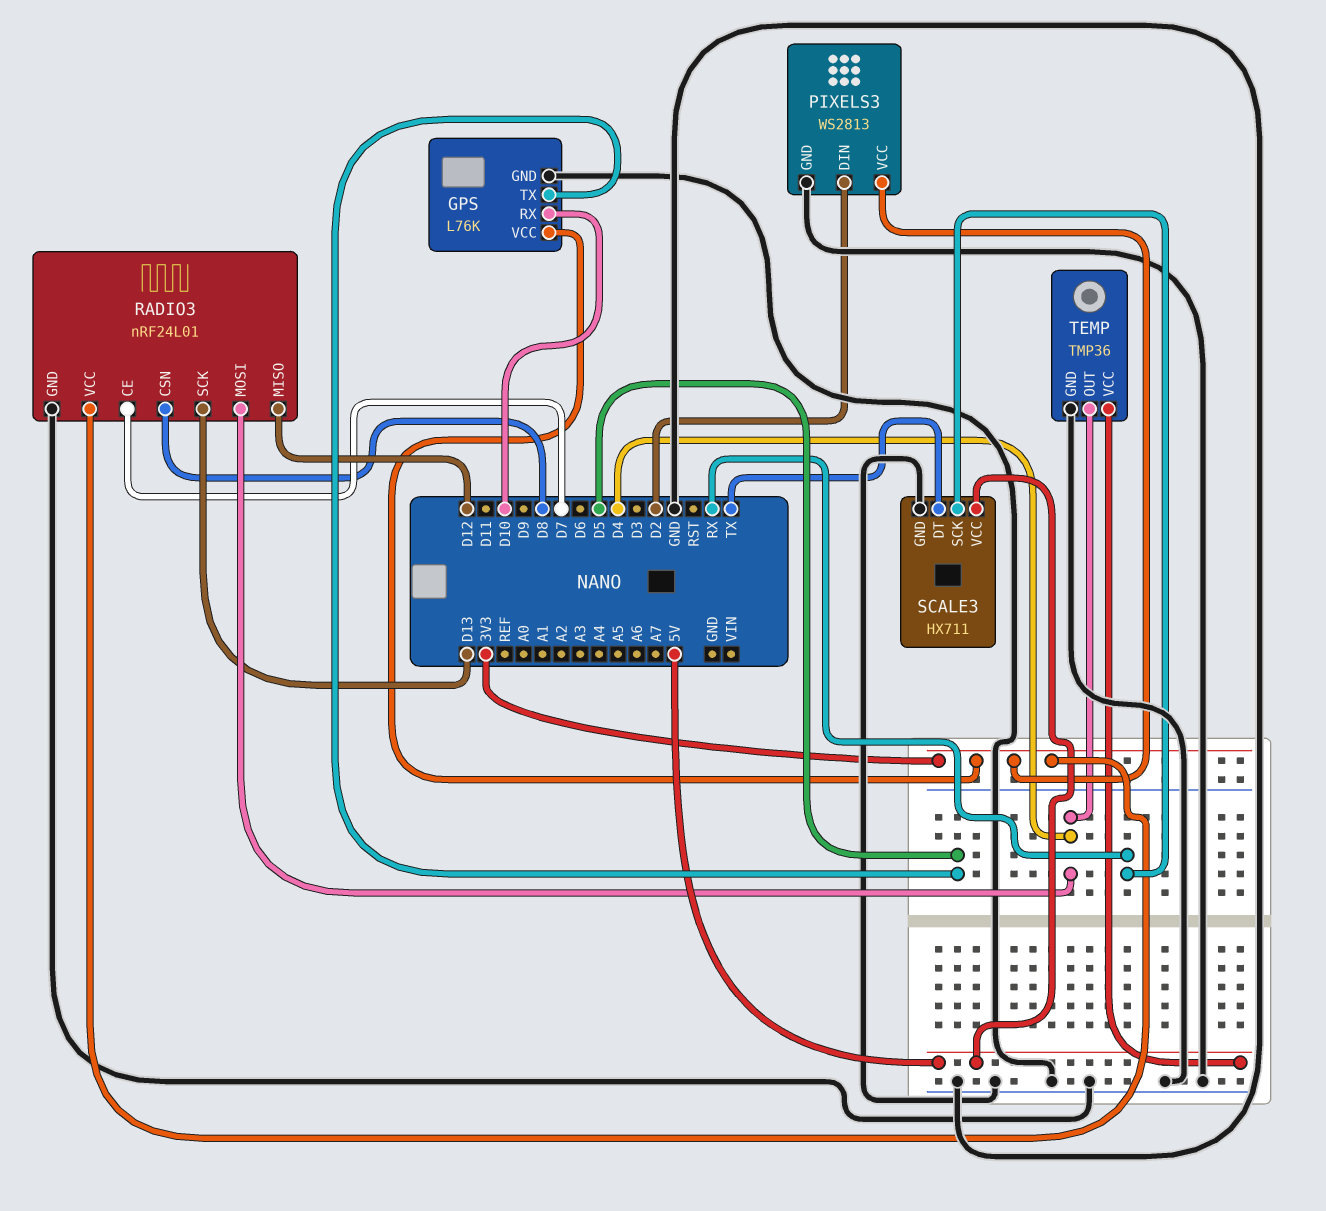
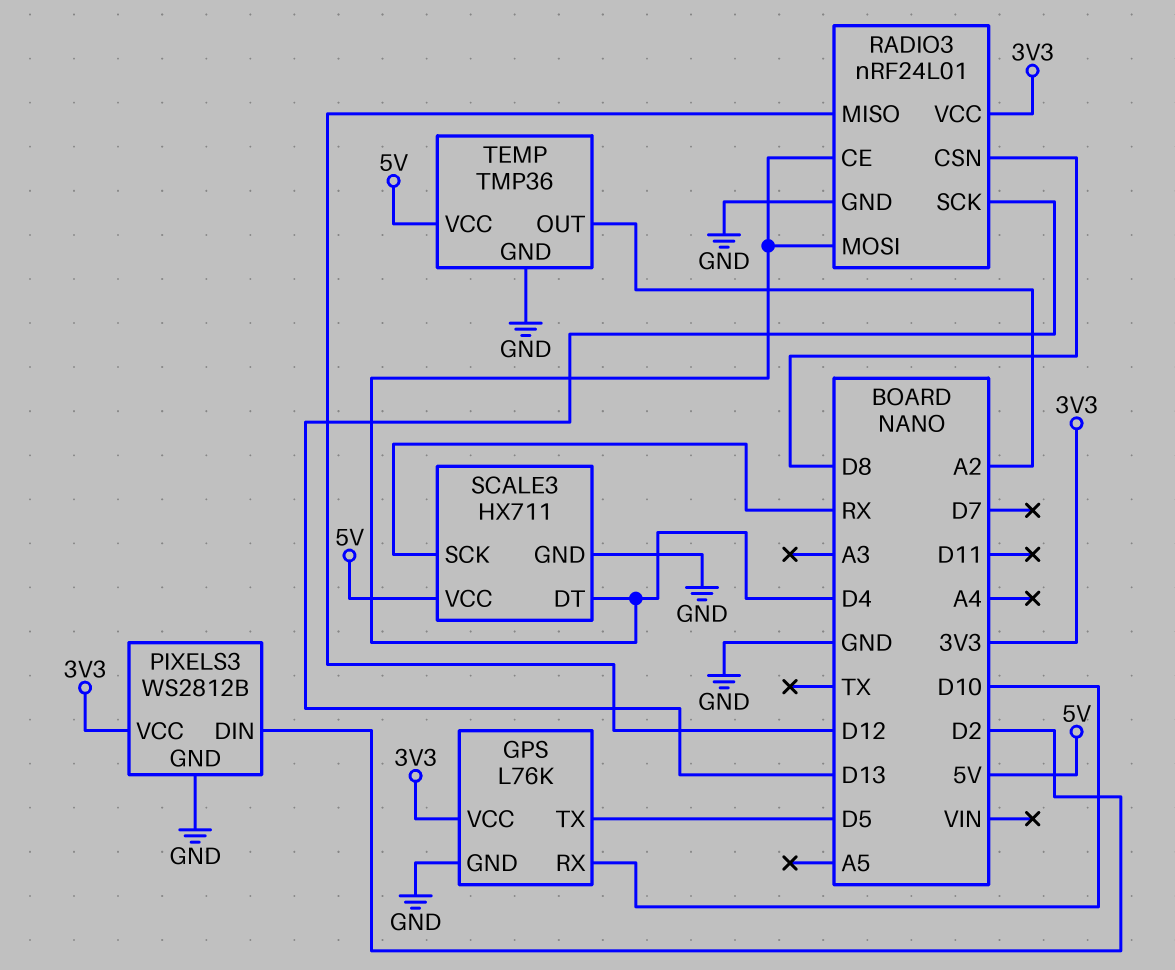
PIXELS3: WS2813 -> WS2812B
RADIO3 pin CE: D7 -> D4
SCALE3 pin DT: TX -> D4
TEMP pin OUT: D4 -> A2

